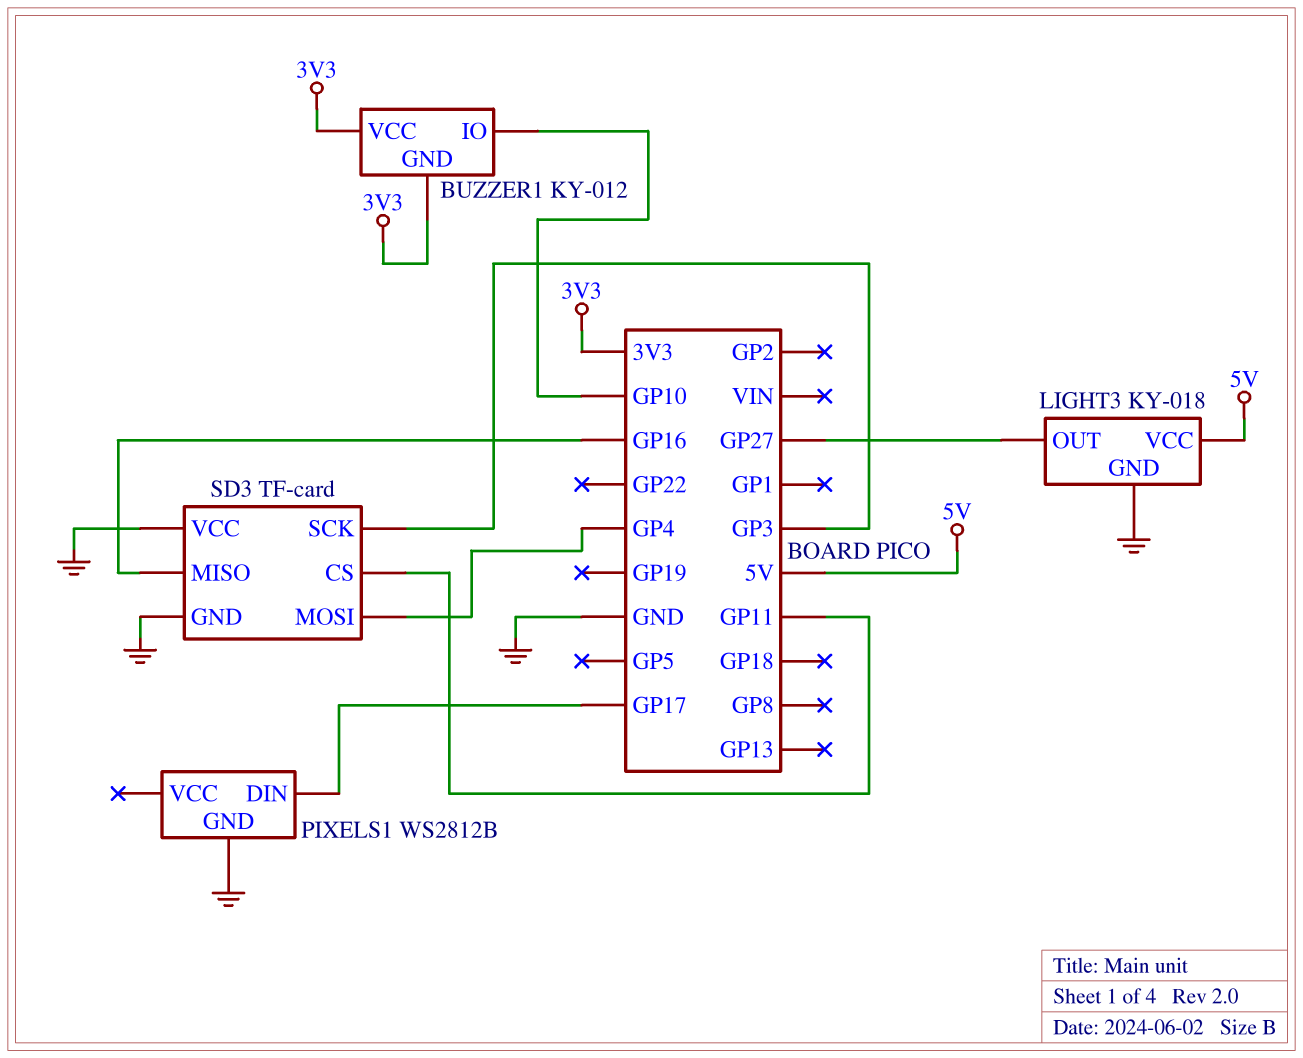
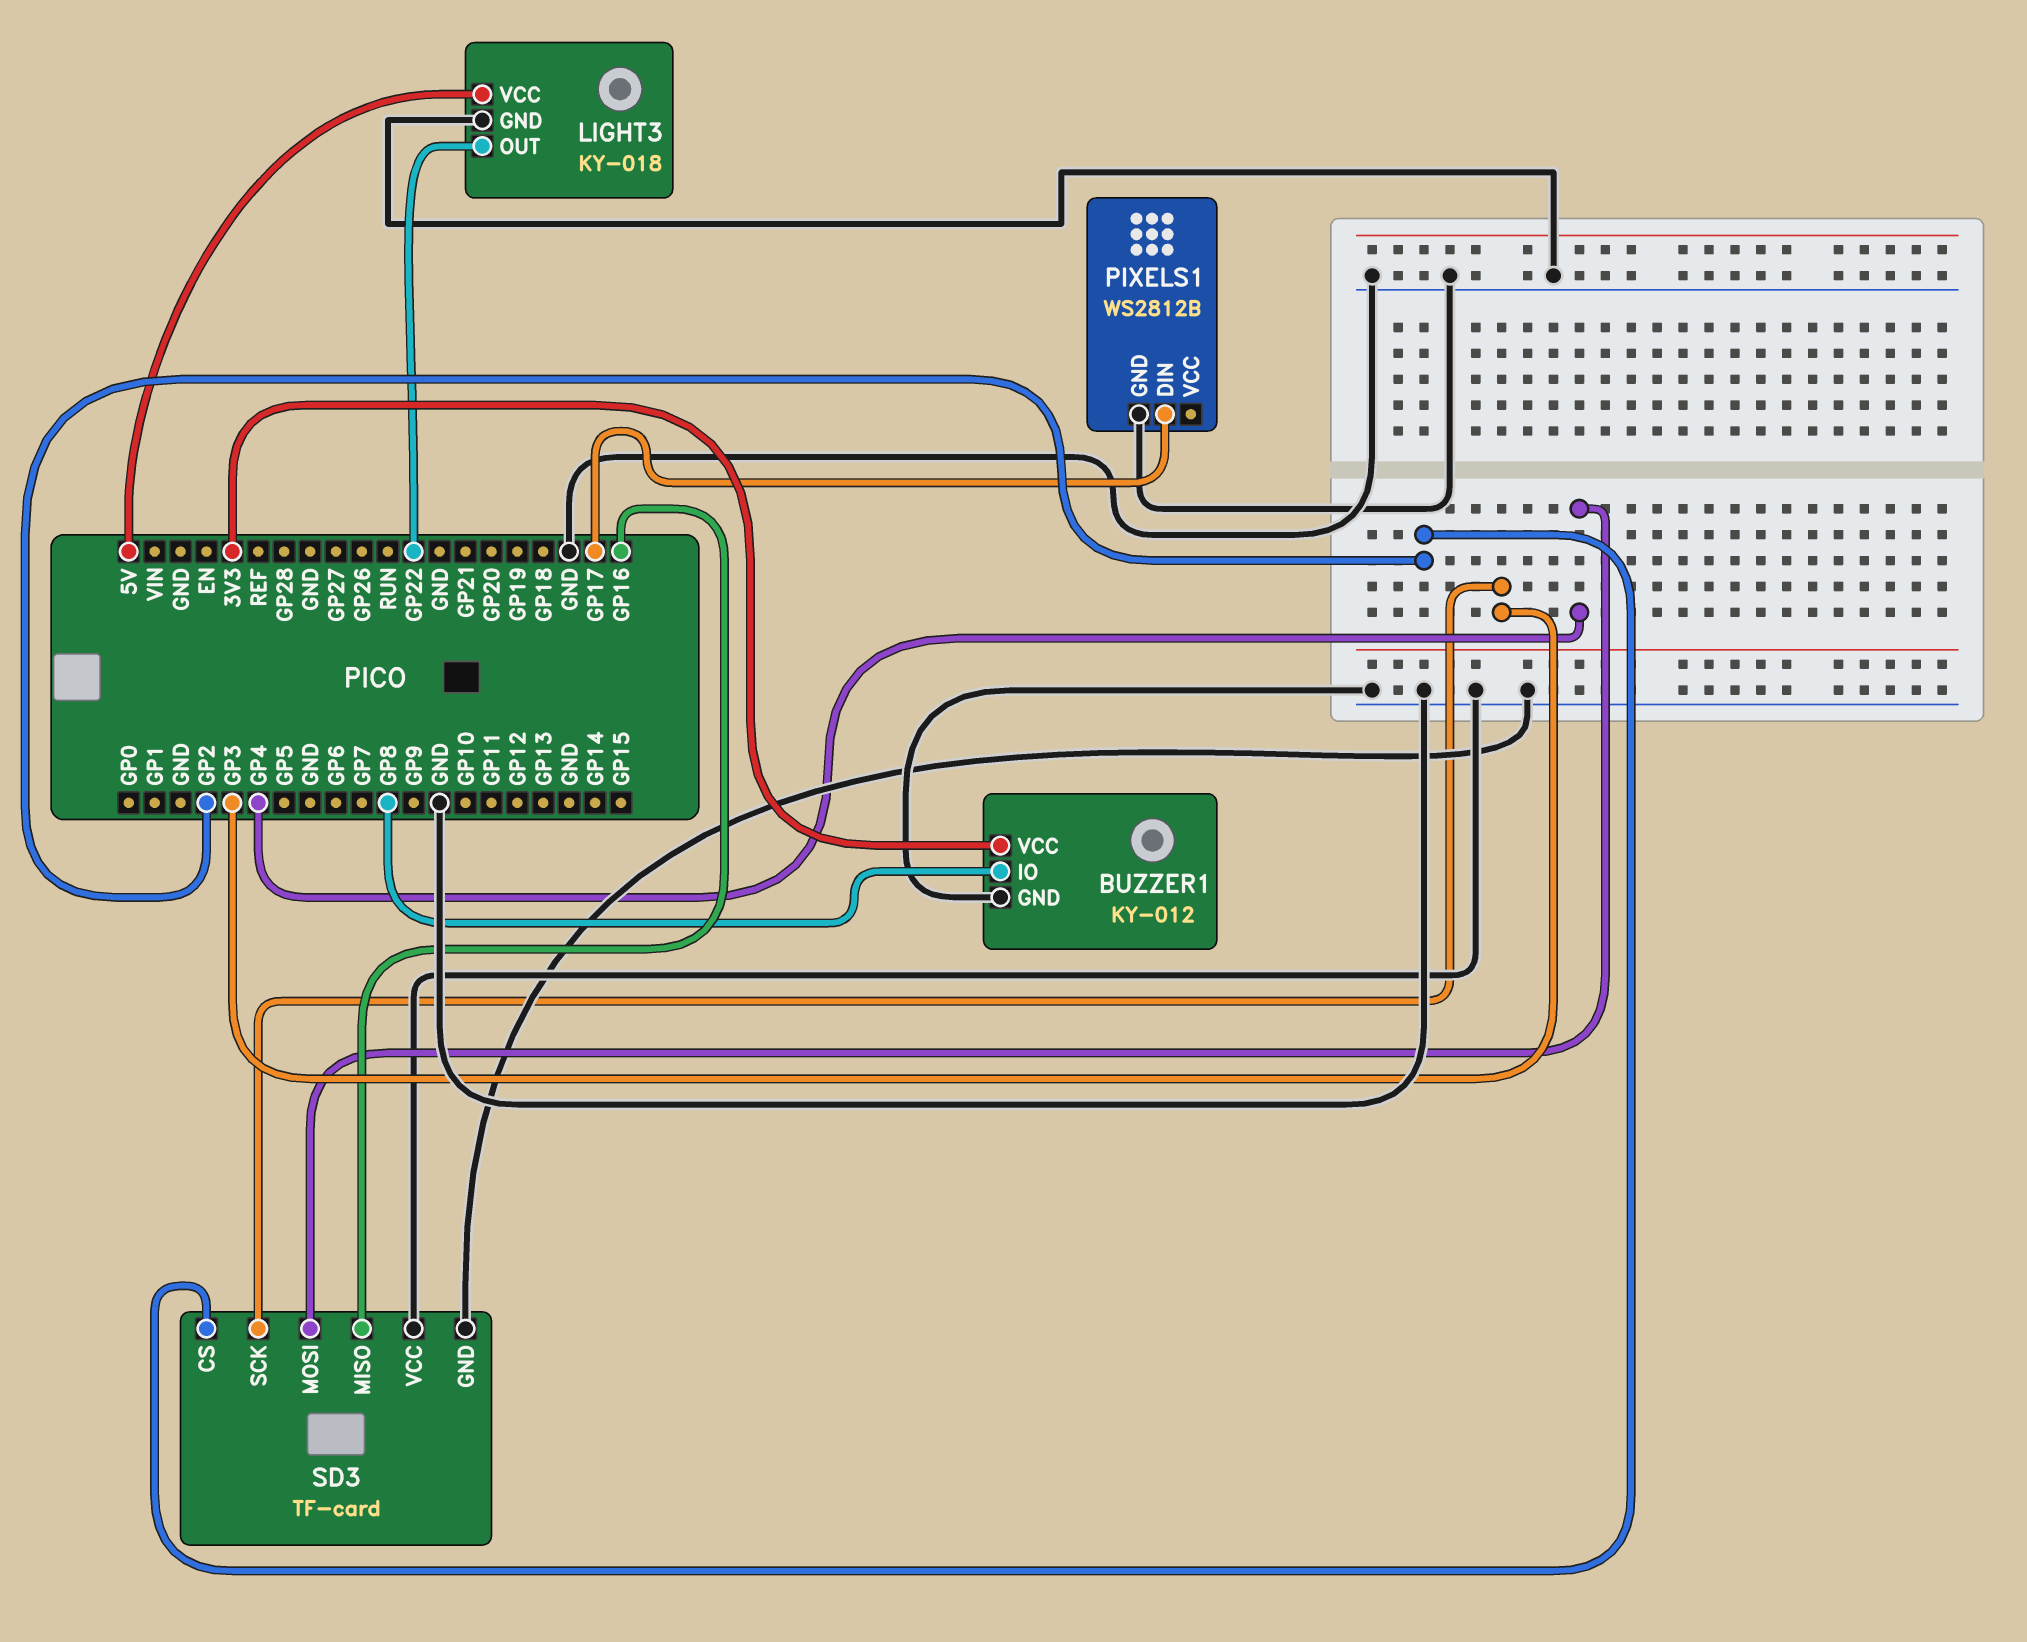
BUZZER1 pin GND: 3V3 -> GND
BUZZER1 pin IO: GP10 -> GP8
LIGHT3 pin OUT: GP27 -> GP22
SD3 pin CS: GP11 -> GP2

